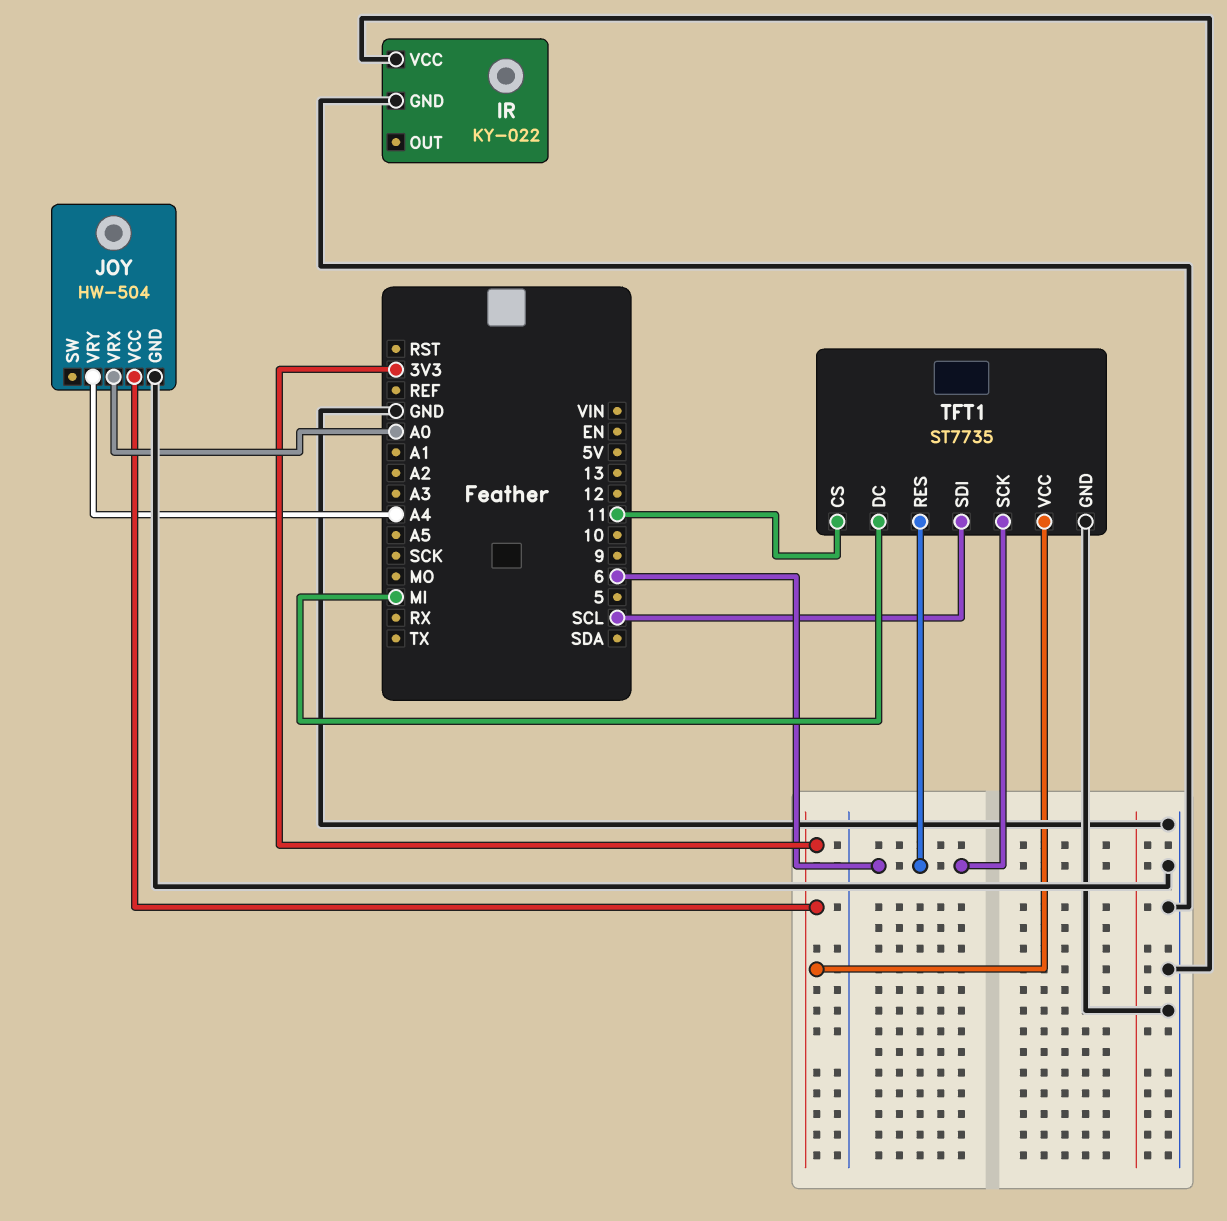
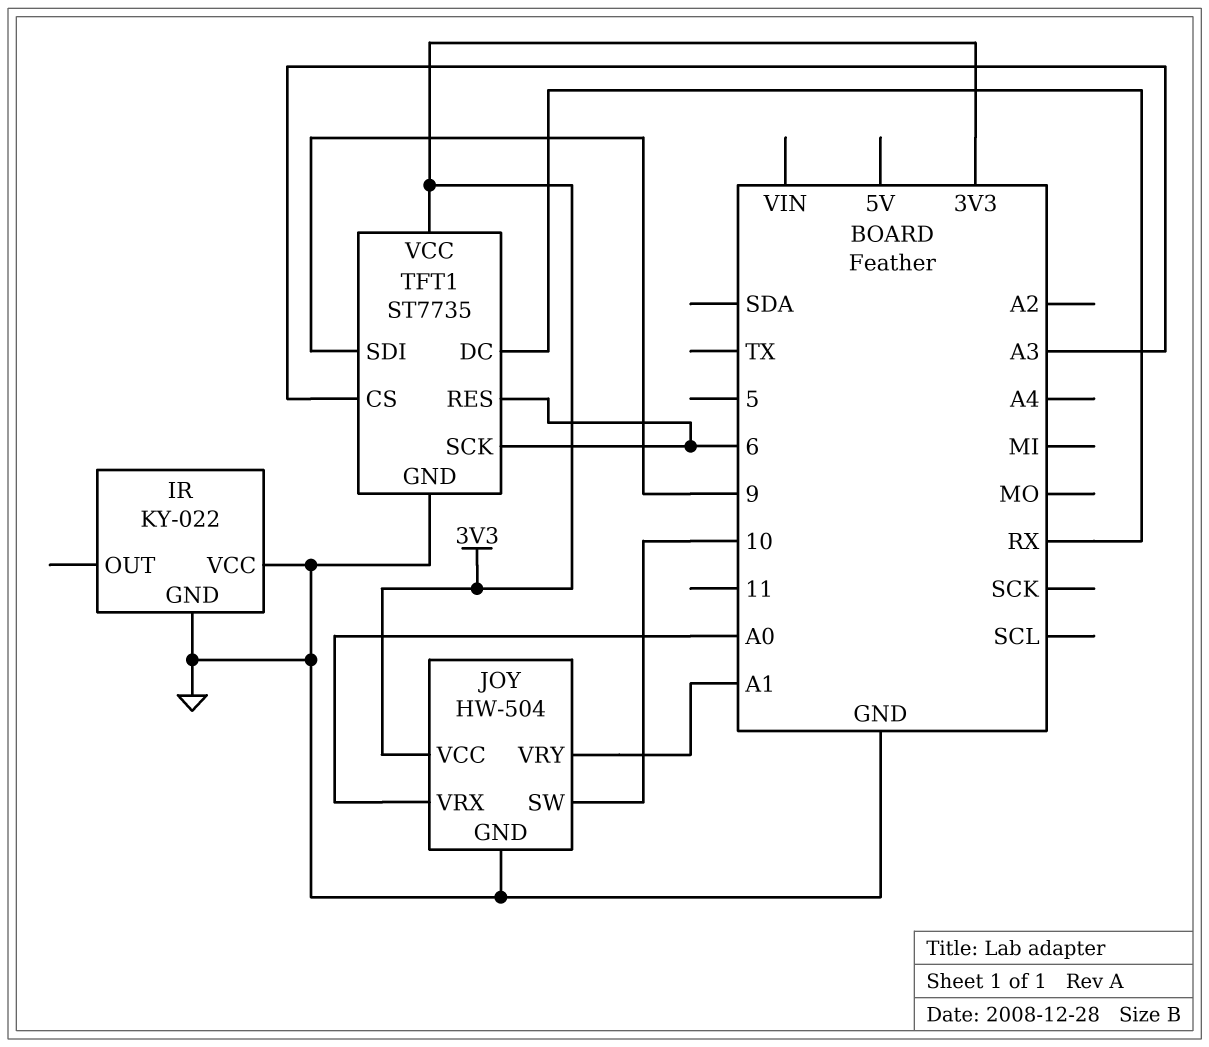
JOY pin SW: none -> 10
JOY pin VRY: A4 -> A1
TFT1 pin CS: 11 -> A3
TFT1 pin DC: MI -> RX
TFT1 pin SDI: SCL -> 9

